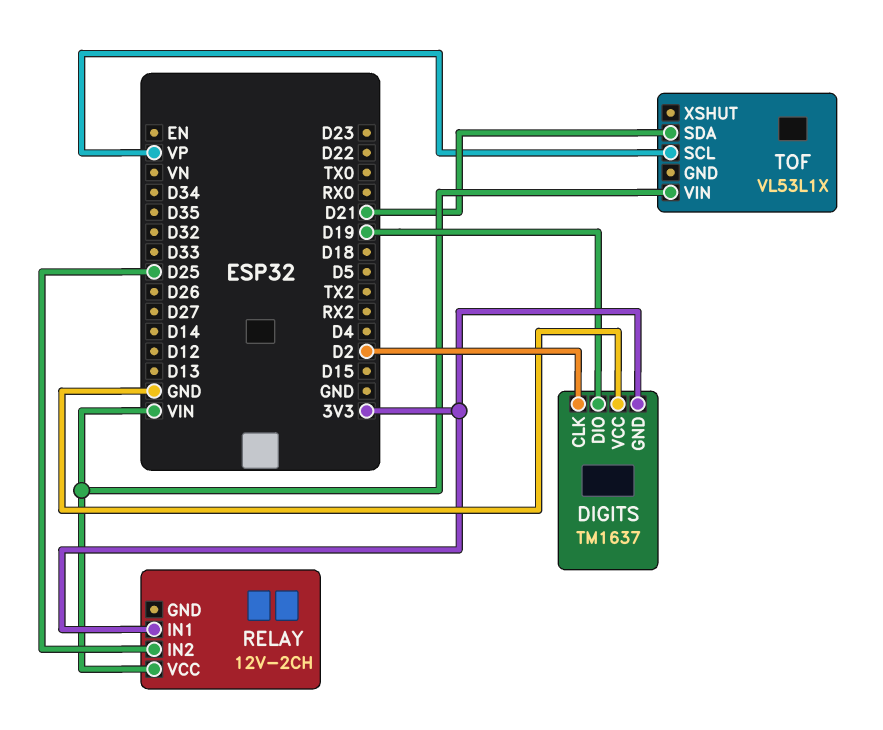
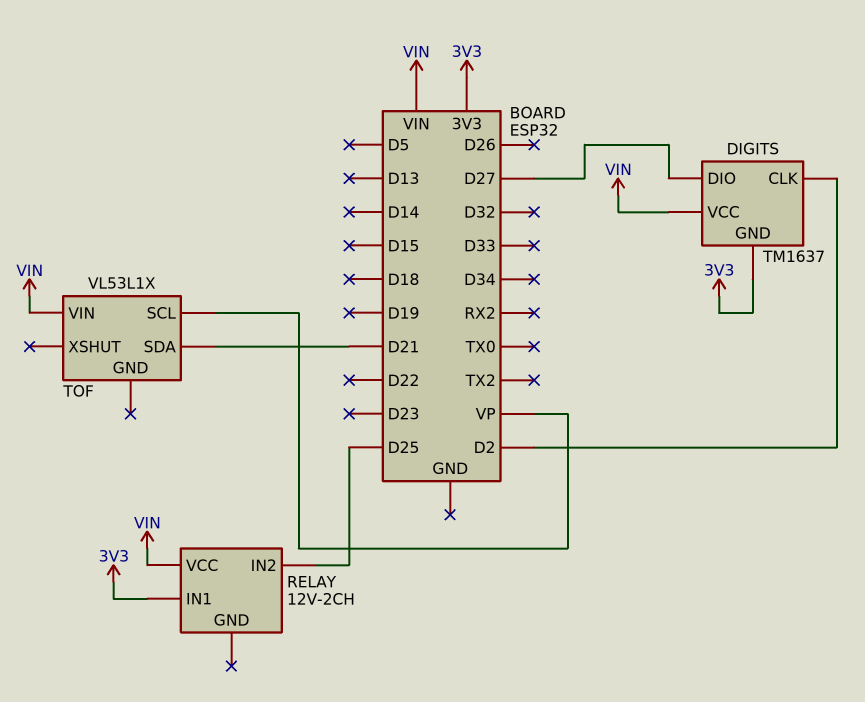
DIGITS pin DIO: D19 -> D27
DIGITS pin VCC: GND -> VIN

